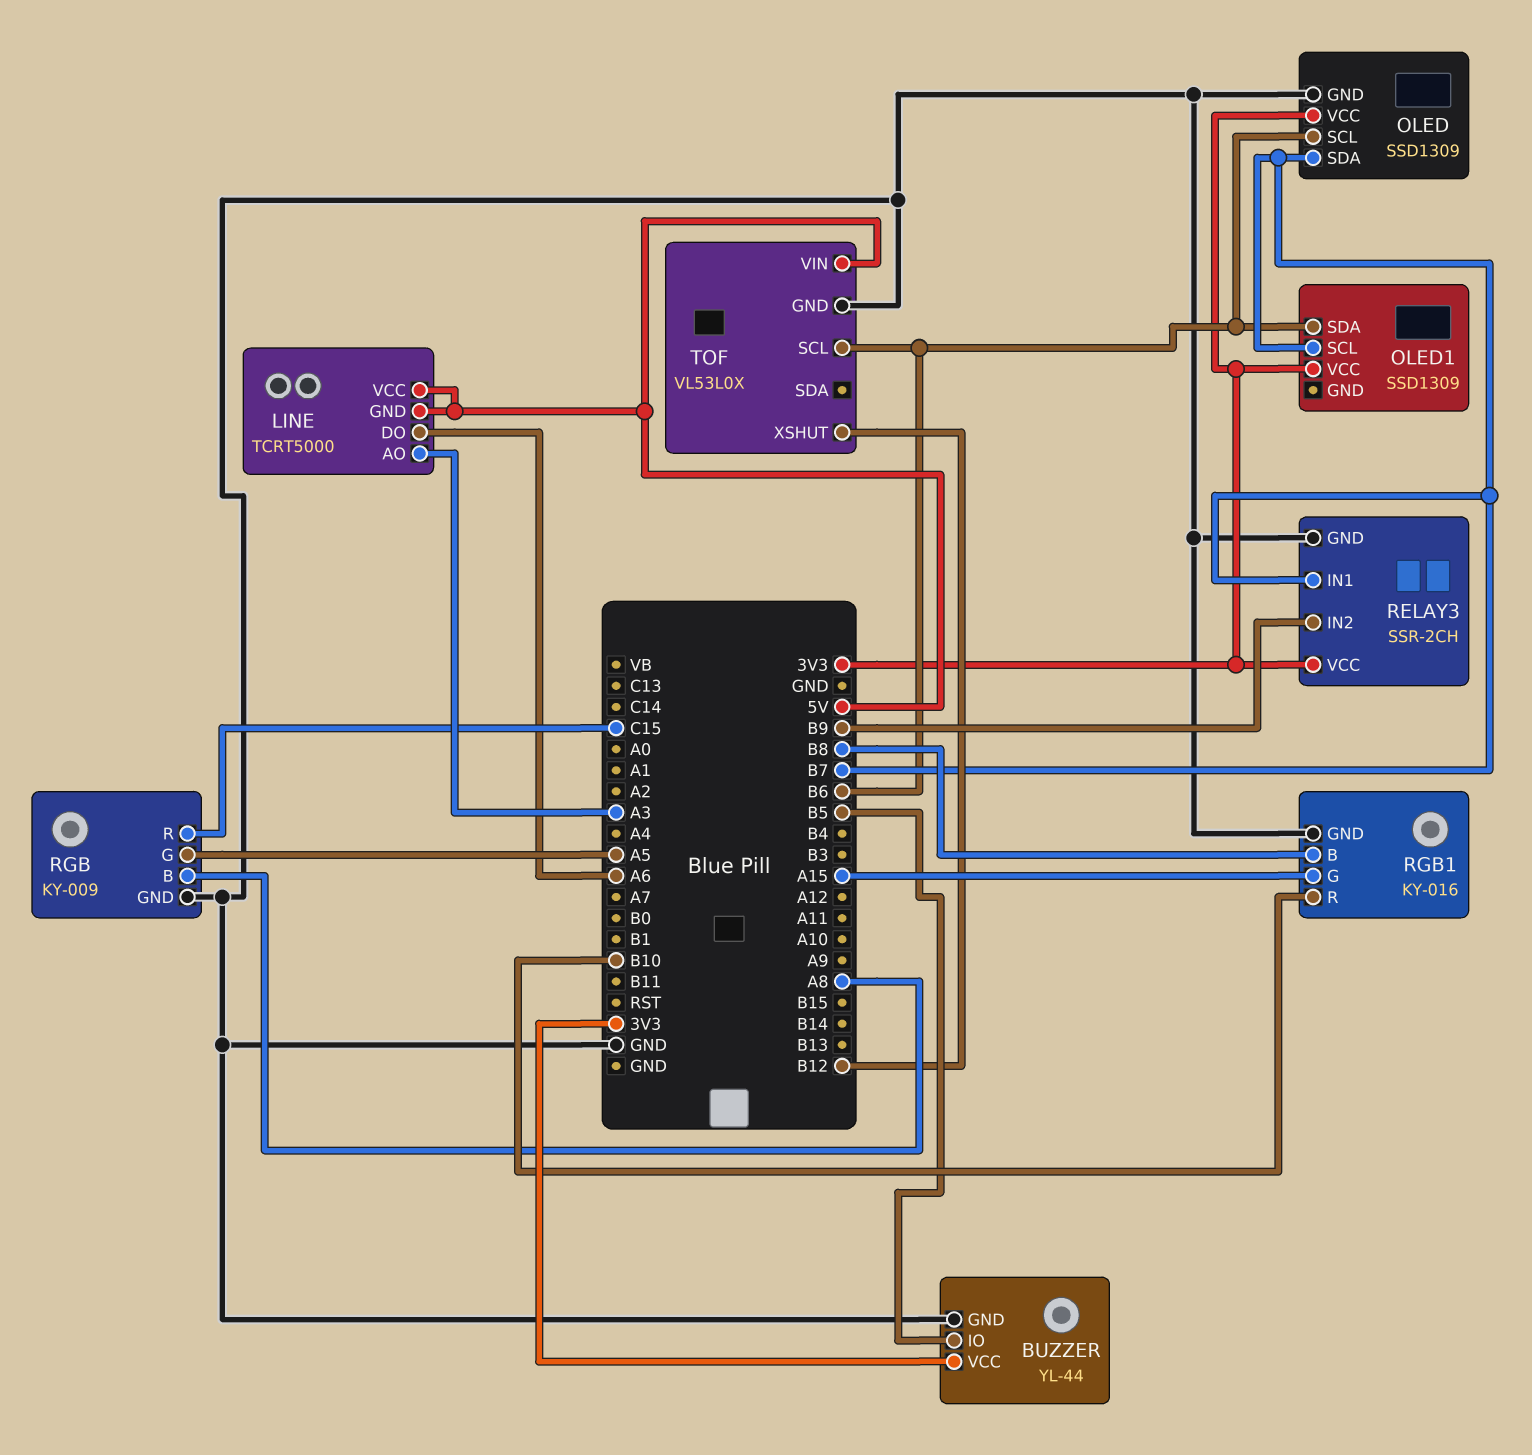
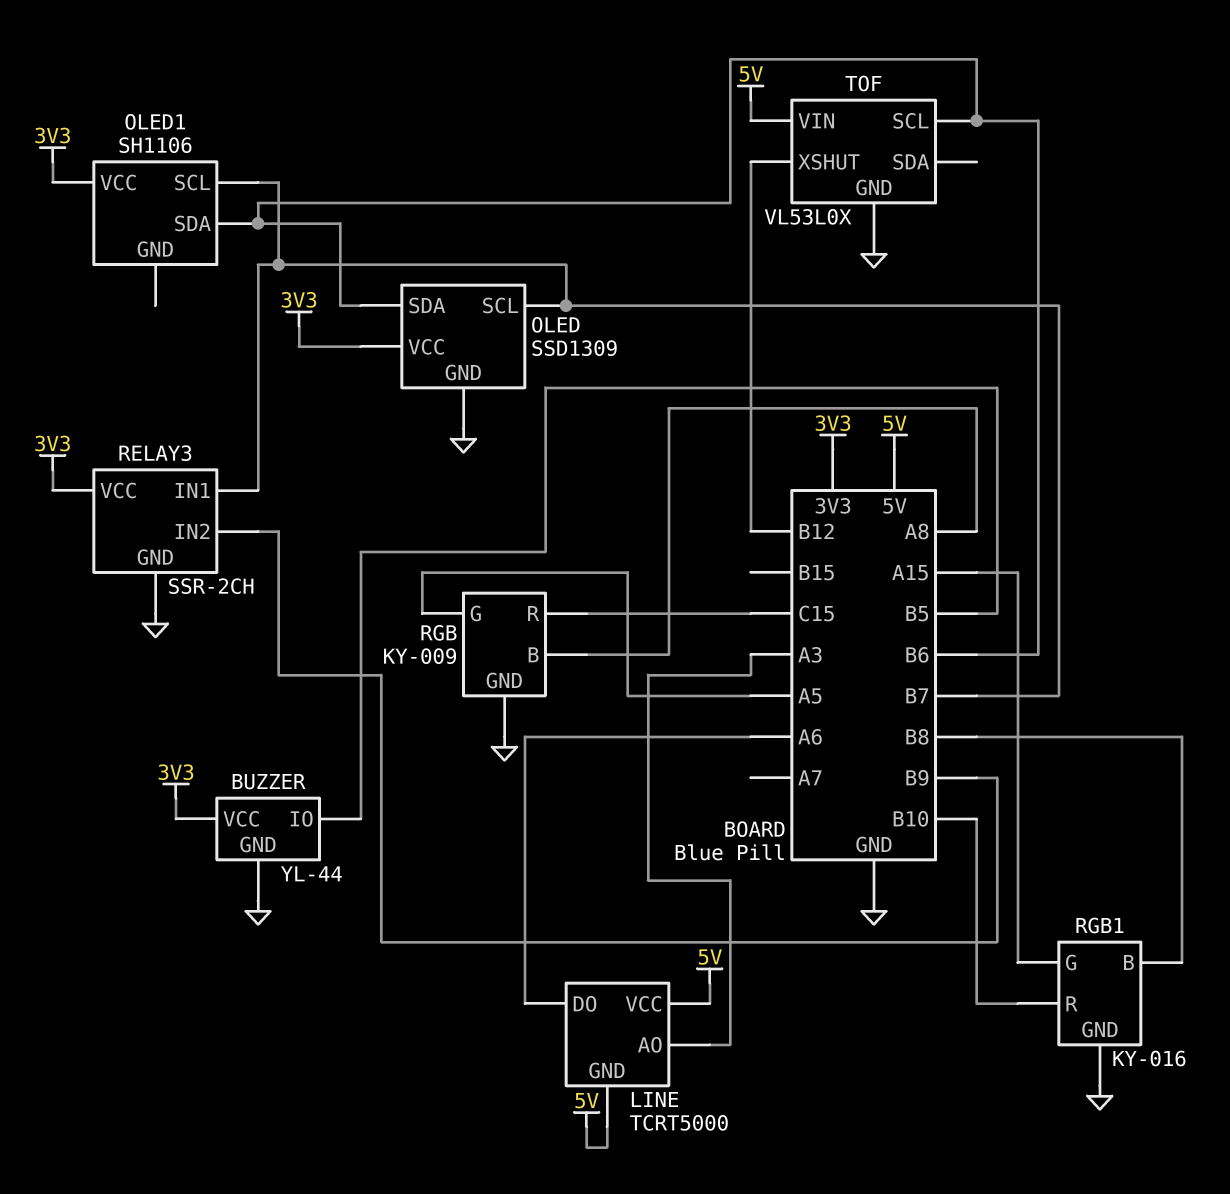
OLED pin SCL: B6 -> B7
OLED pin SDA: B7 -> B6
OLED1: SSD1309 -> SH1106

